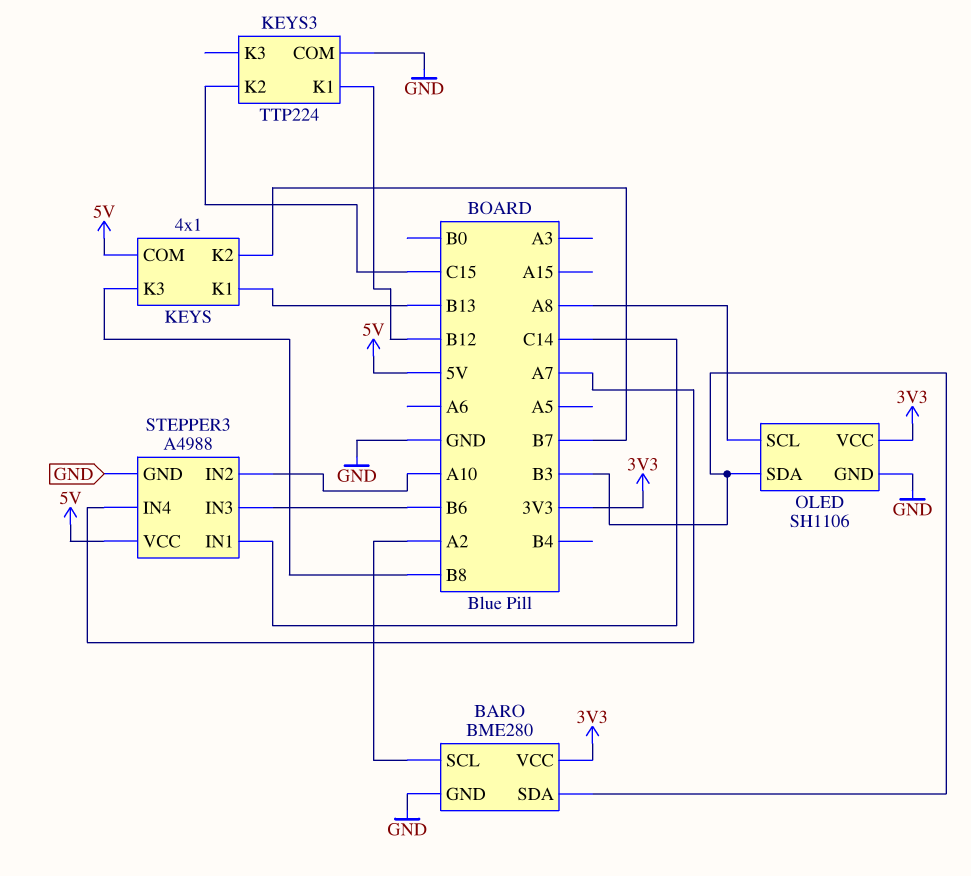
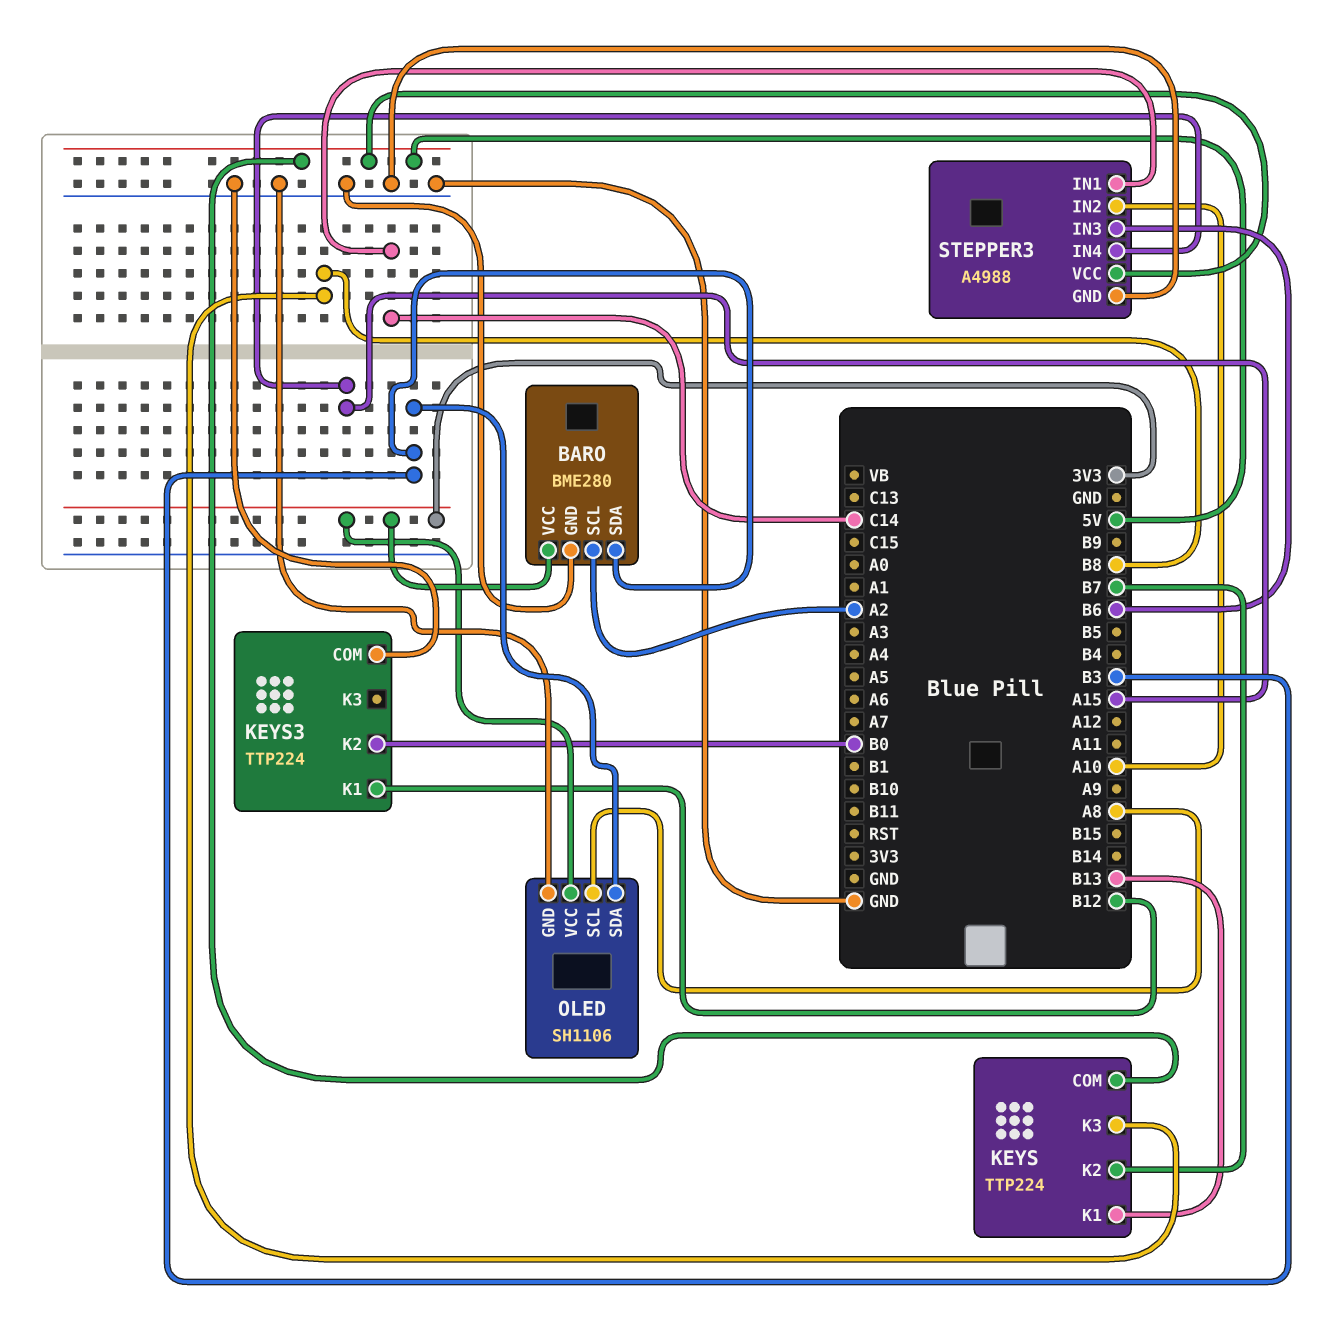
KEYS: 4x1 -> TTP224
KEYS3 pin K2: C15 -> B0
STEPPER3 pin IN4: A7 -> A15

